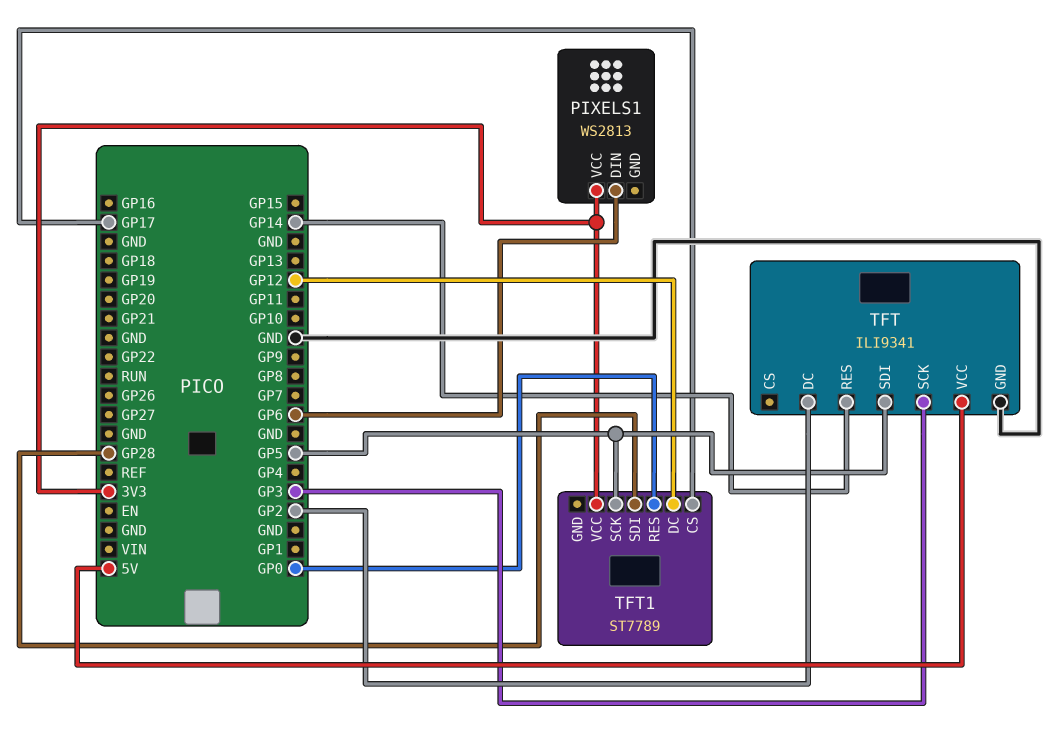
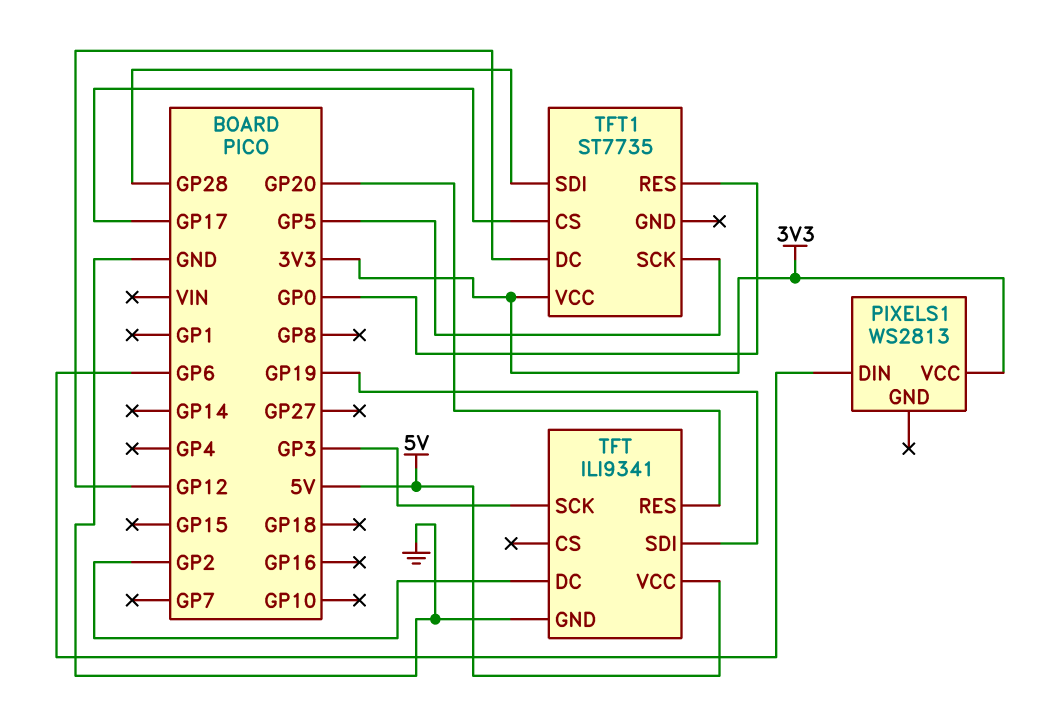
TFT pin RES: GP14 -> GP20
TFT pin SDI: GP5 -> GP19
TFT1: ST7789 -> ST7735

